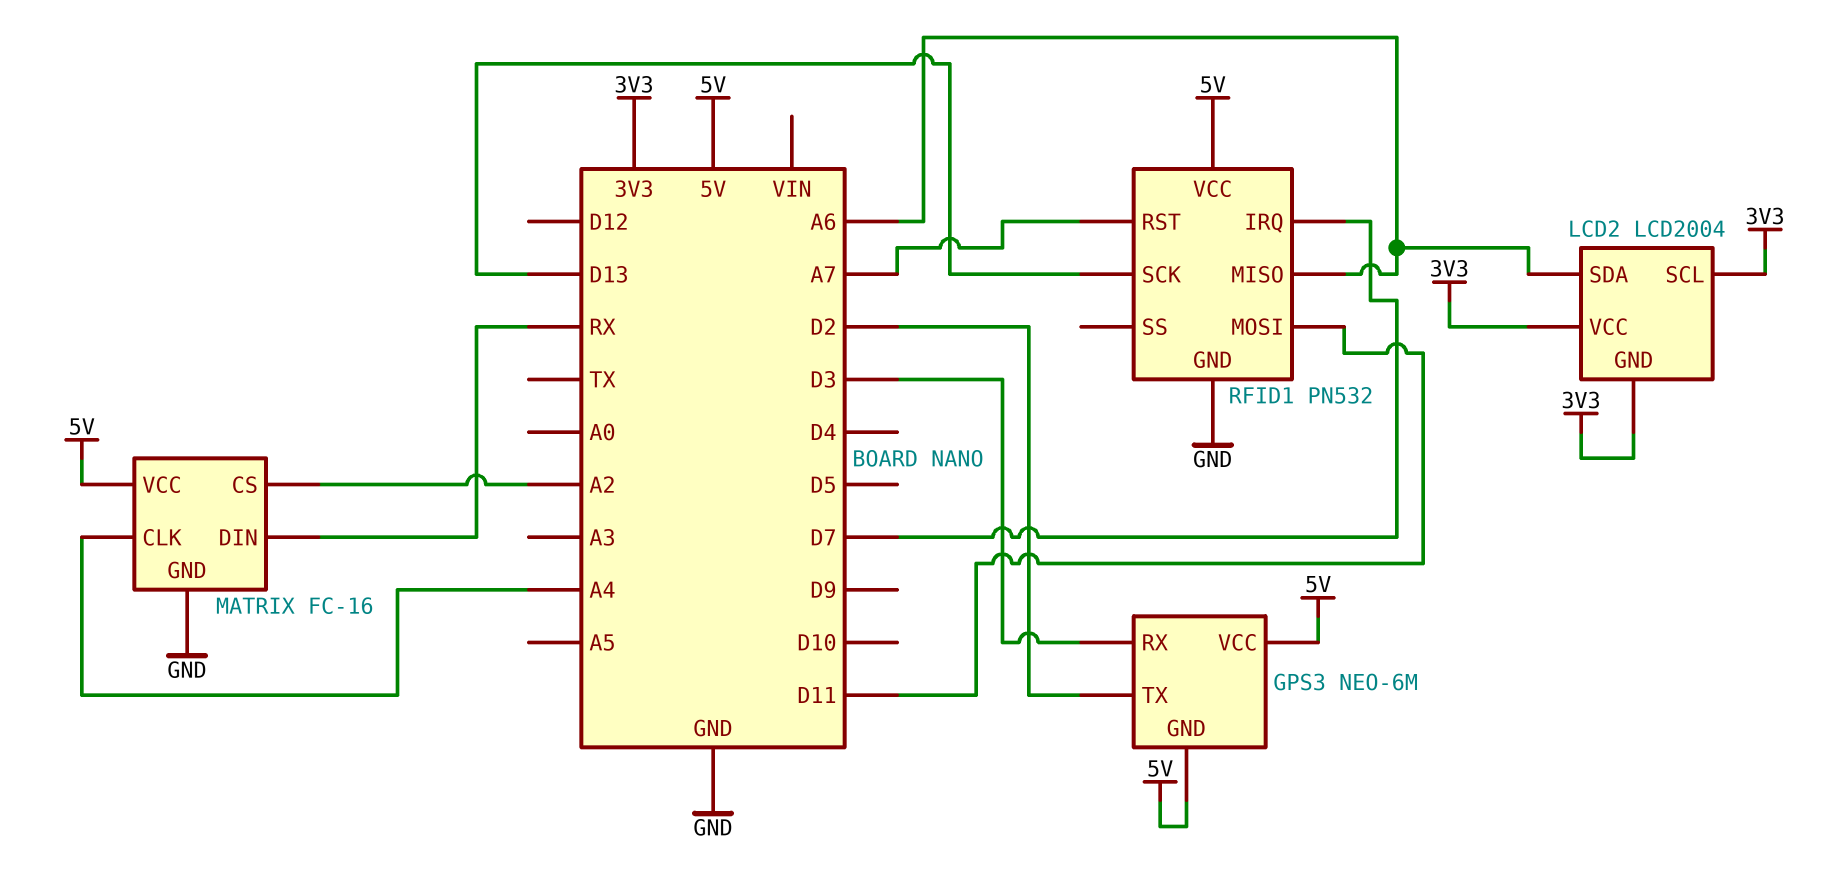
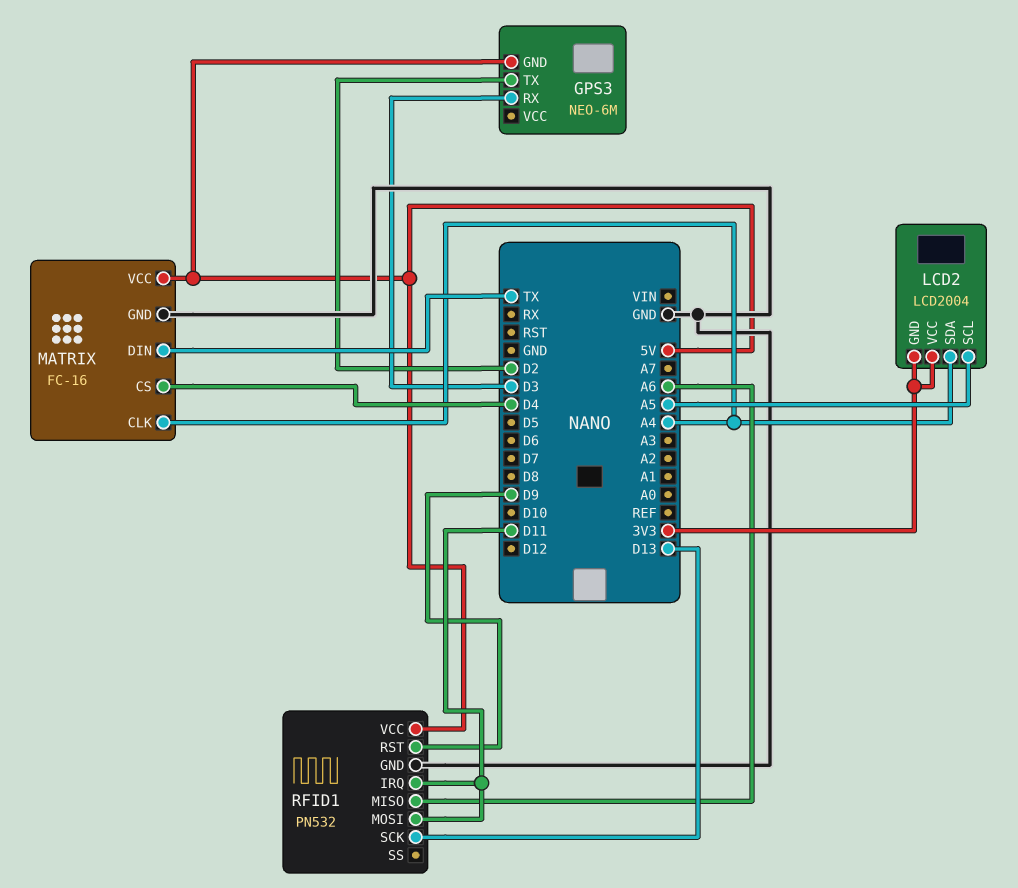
GPS3 pin VCC: 5V -> none
LCD2 pin SCL: 3V3 -> A5
LCD2 pin SDA: A6 -> A4
MATRIX pin CS: A2 -> D4
MATRIX pin DIN: RX -> TX
RFID1 pin IRQ: D7 -> D11
RFID1 pin RST: A7 -> D9

